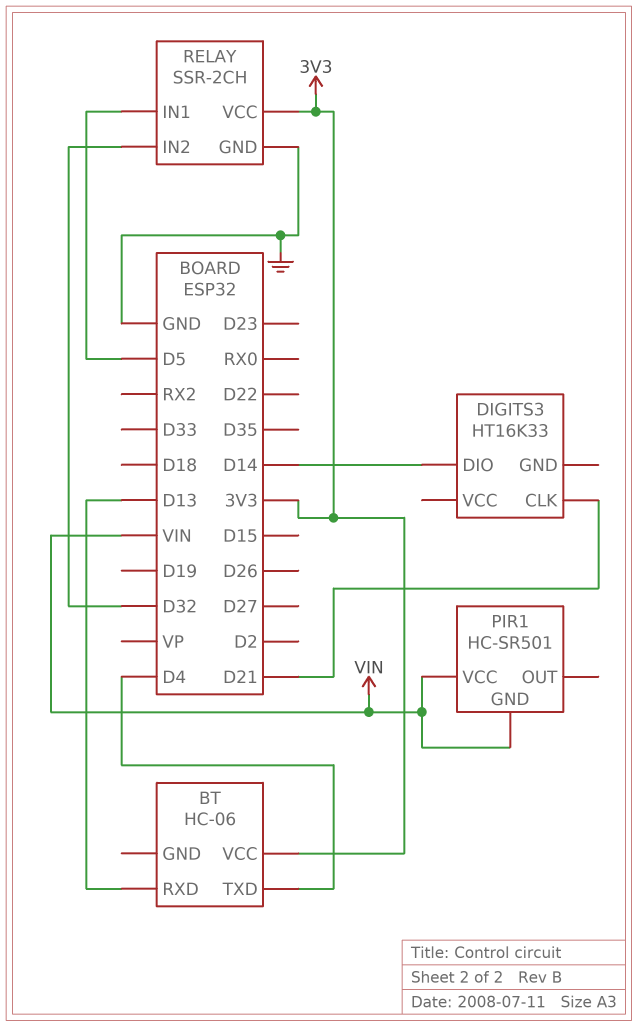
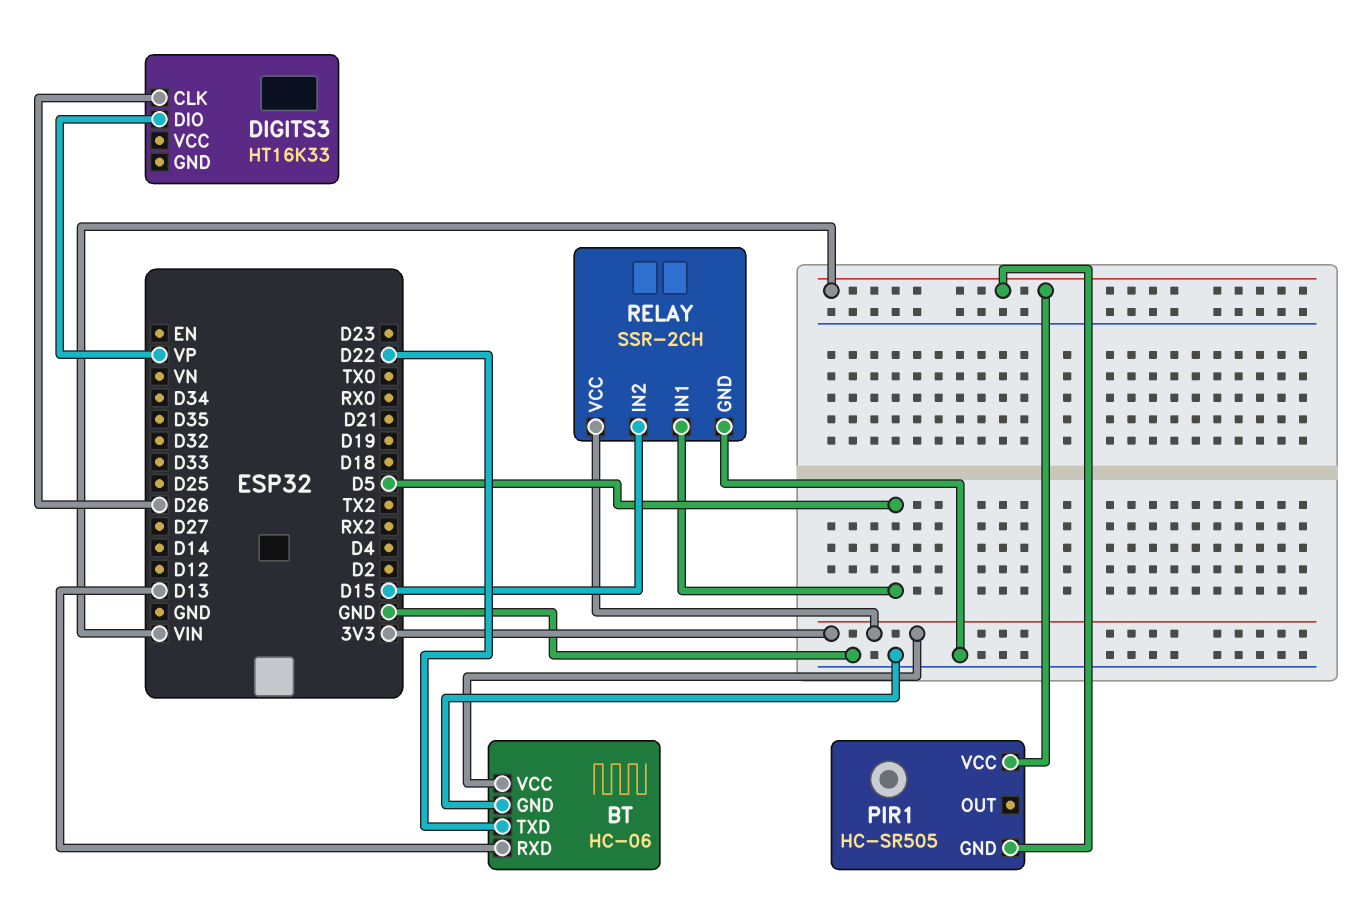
BT pin GND: none -> GND
BT pin TXD: D4 -> D22
DIGITS3 pin CLK: D21 -> D26
DIGITS3 pin DIO: D14 -> VP
PIR1: HC-SR501 -> HC-SR505
RELAY pin IN2: D32 -> D15

